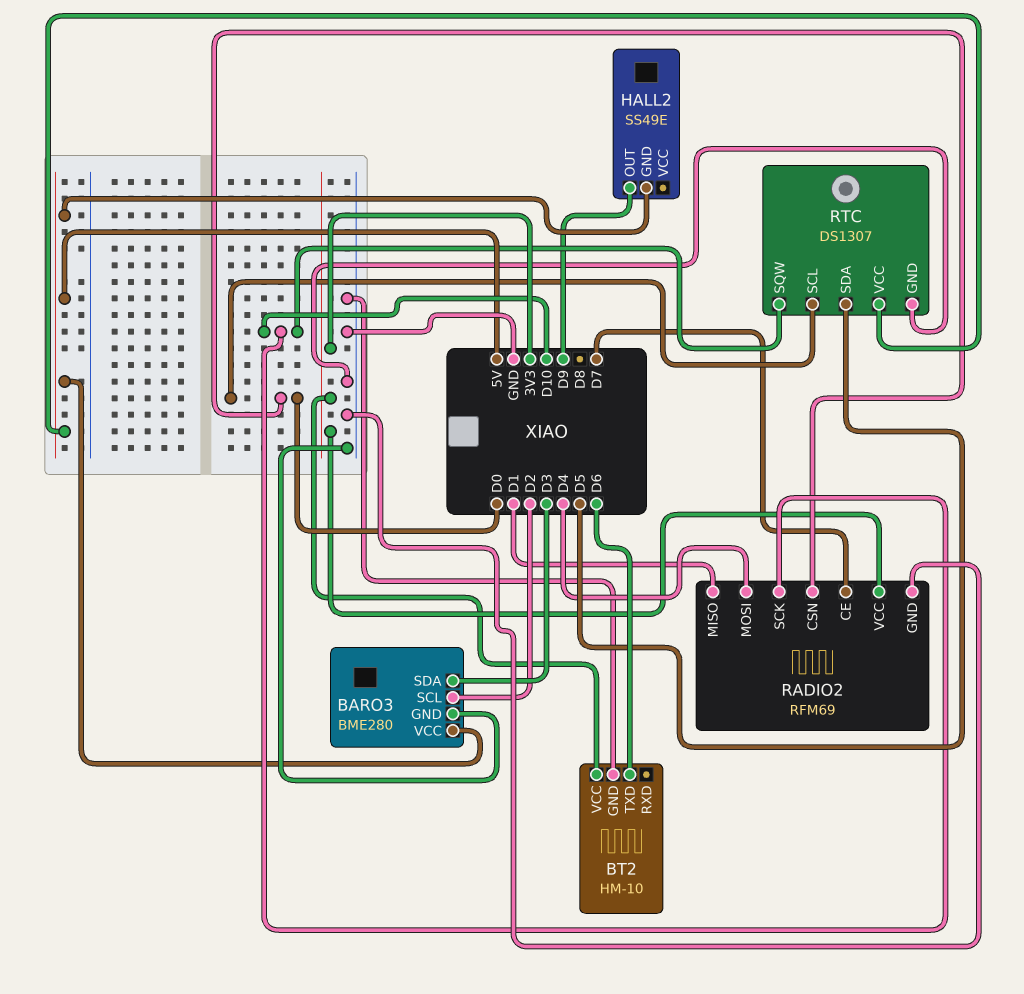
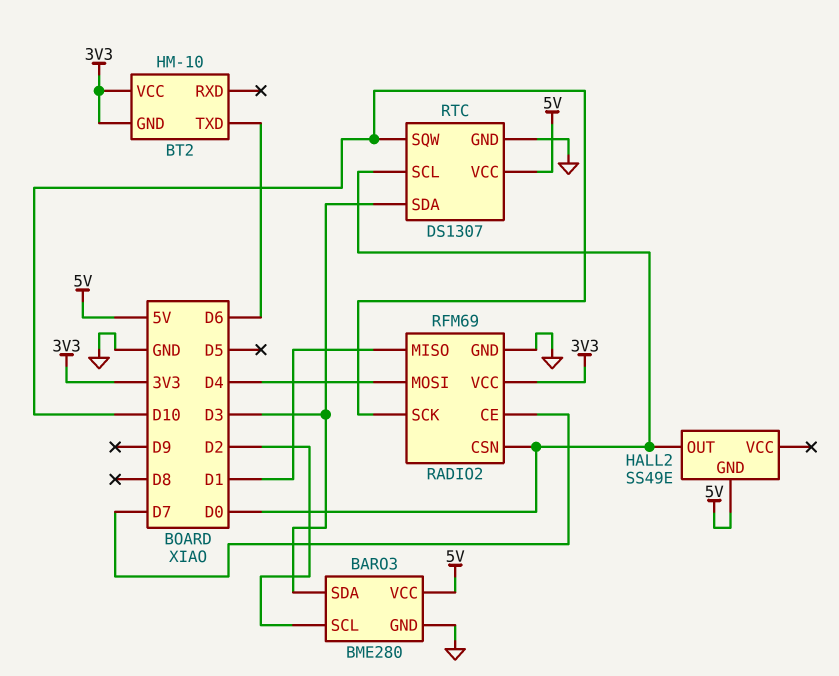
BT2 pin GND: GND -> 3V3
HALL2 pin OUT: D9 -> D0
RTC pin SDA: D5 -> D3

